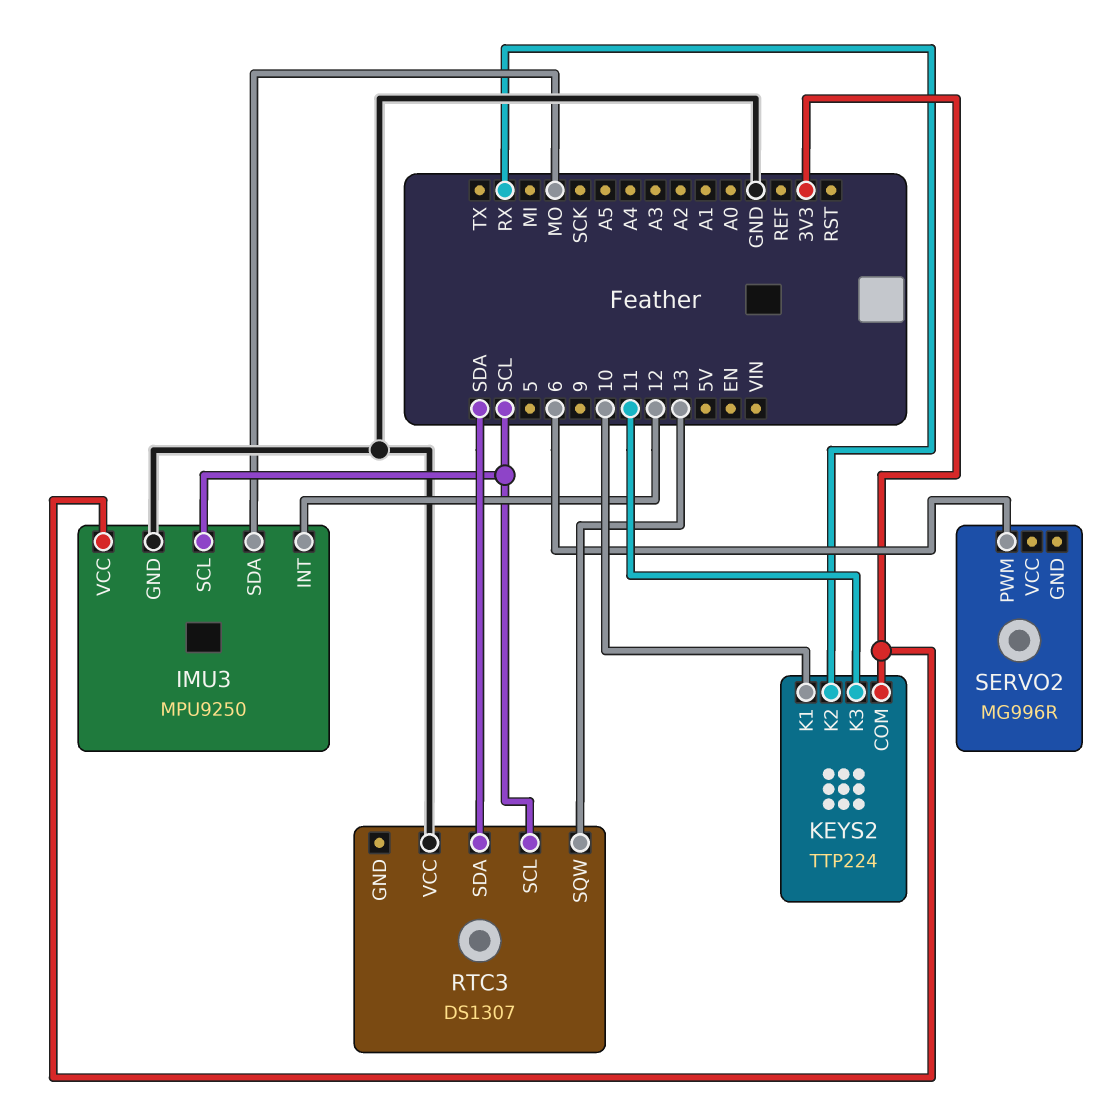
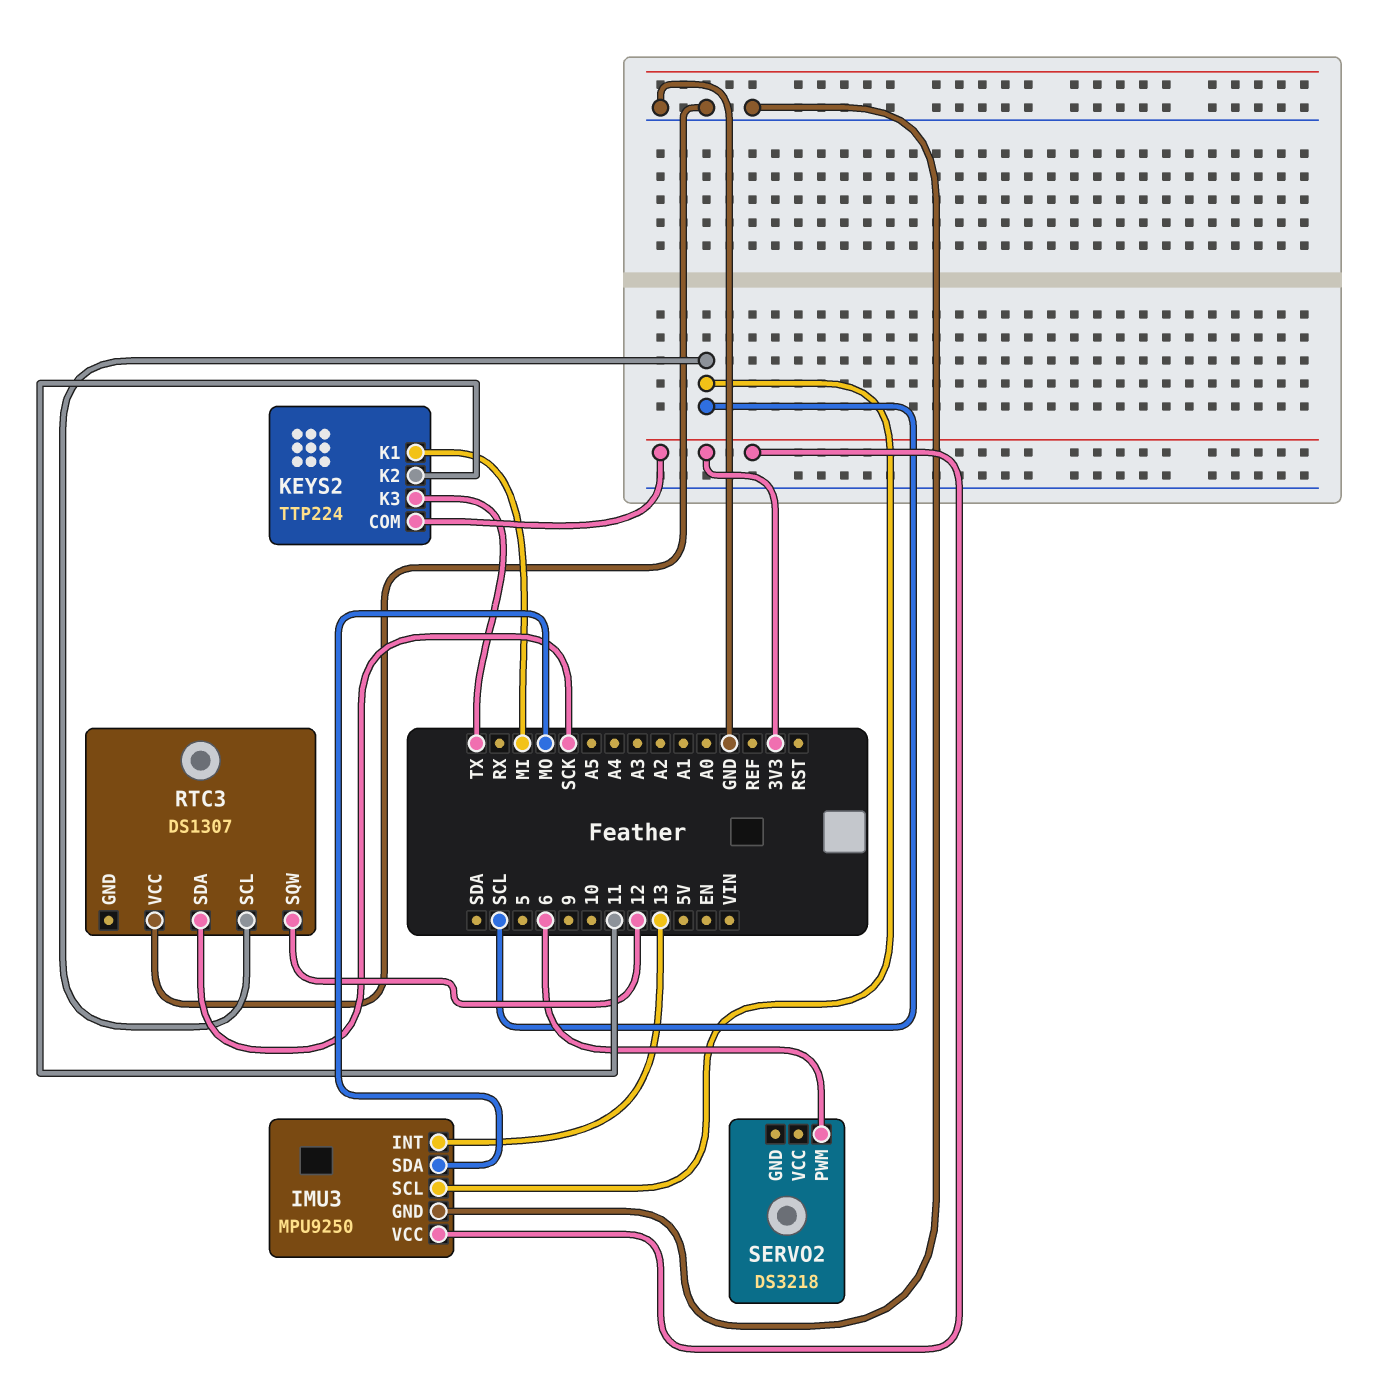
IMU3 pin INT: 12 -> 13
KEYS2 pin K1: 10 -> MI
KEYS2 pin K2: RX -> 11
KEYS2 pin K3: 11 -> TX
RTC3 pin SDA: SDA -> SCK
RTC3 pin SQW: 13 -> 12
SERVO2: MG996R -> DS3218

